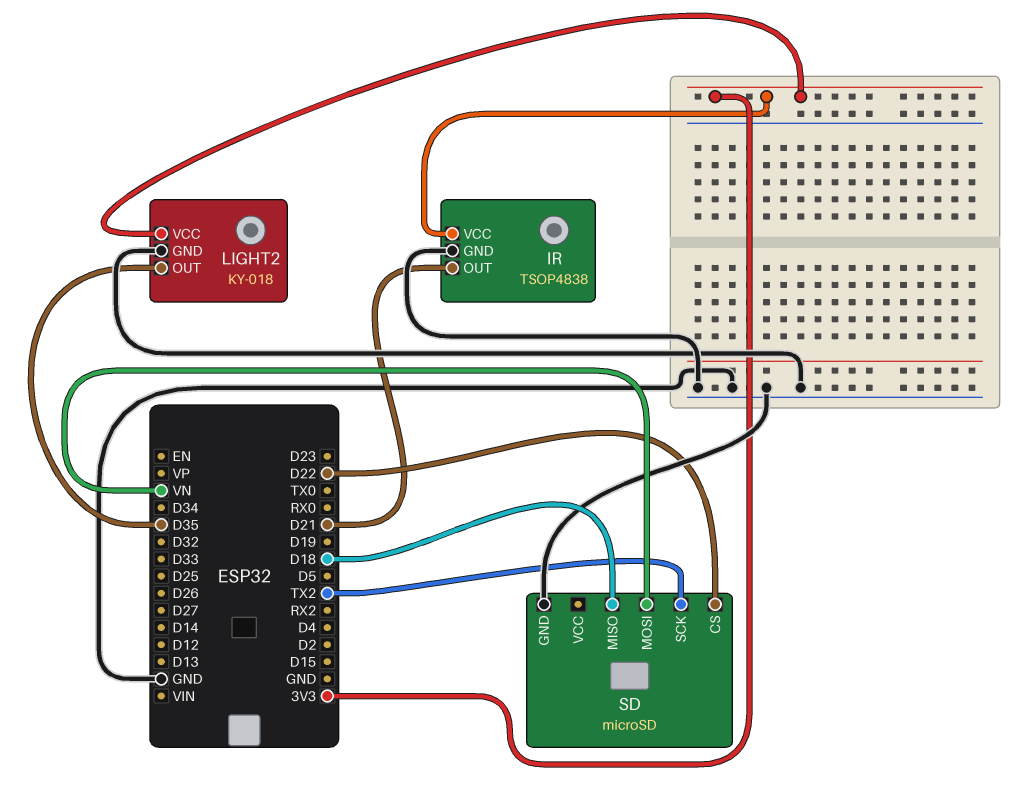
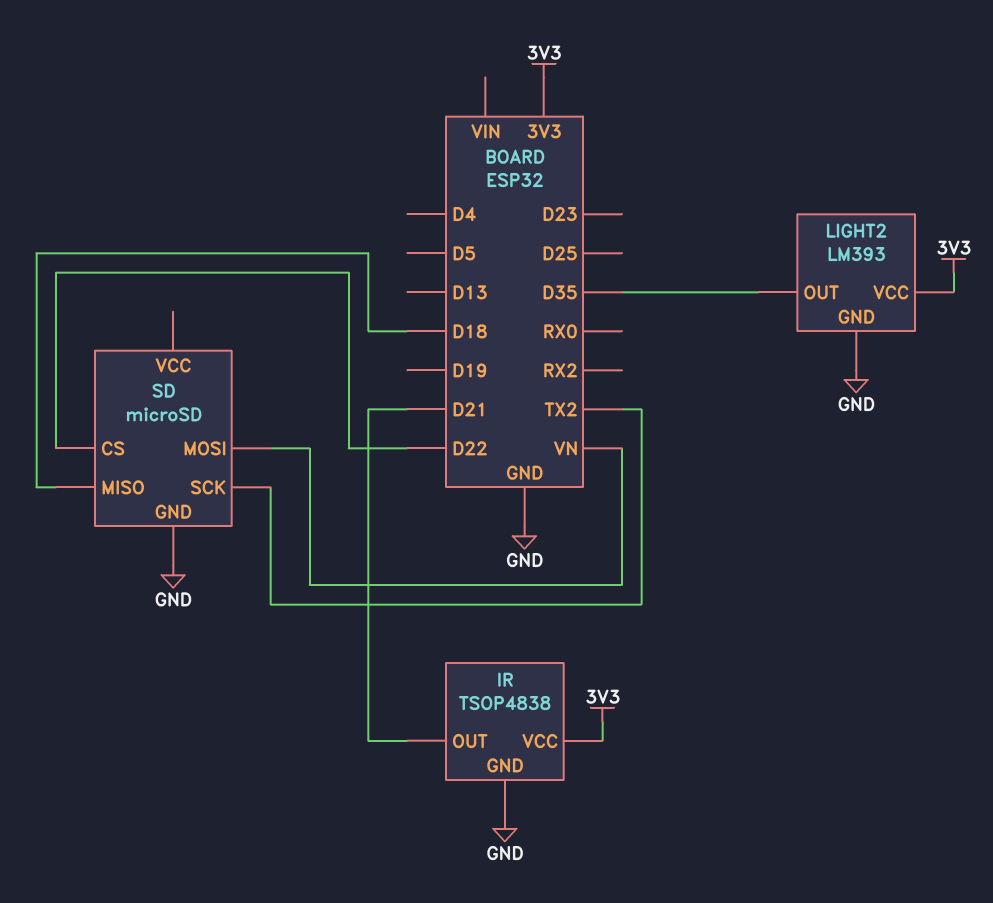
LIGHT2: KY-018 -> LM393

